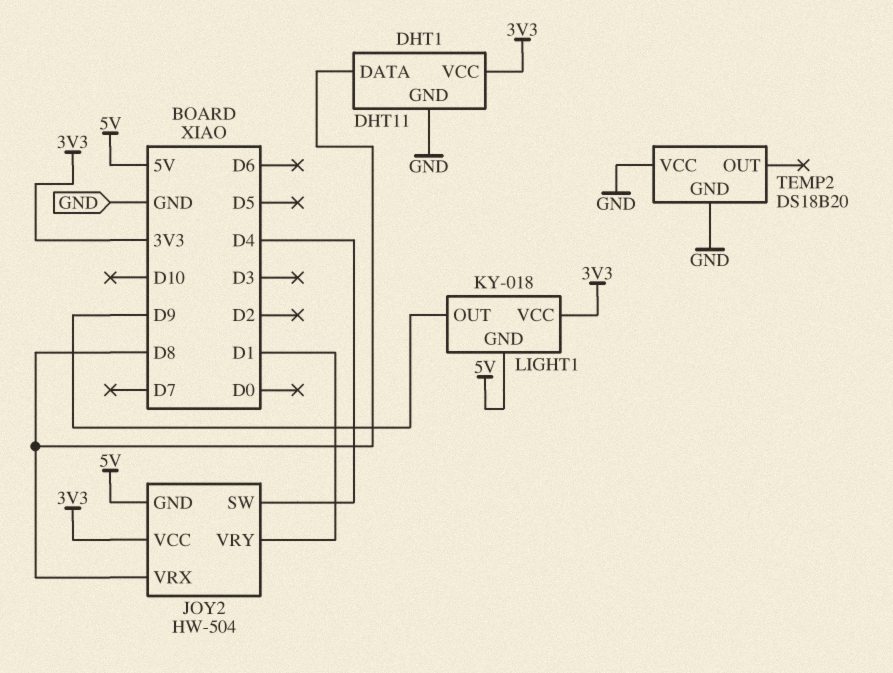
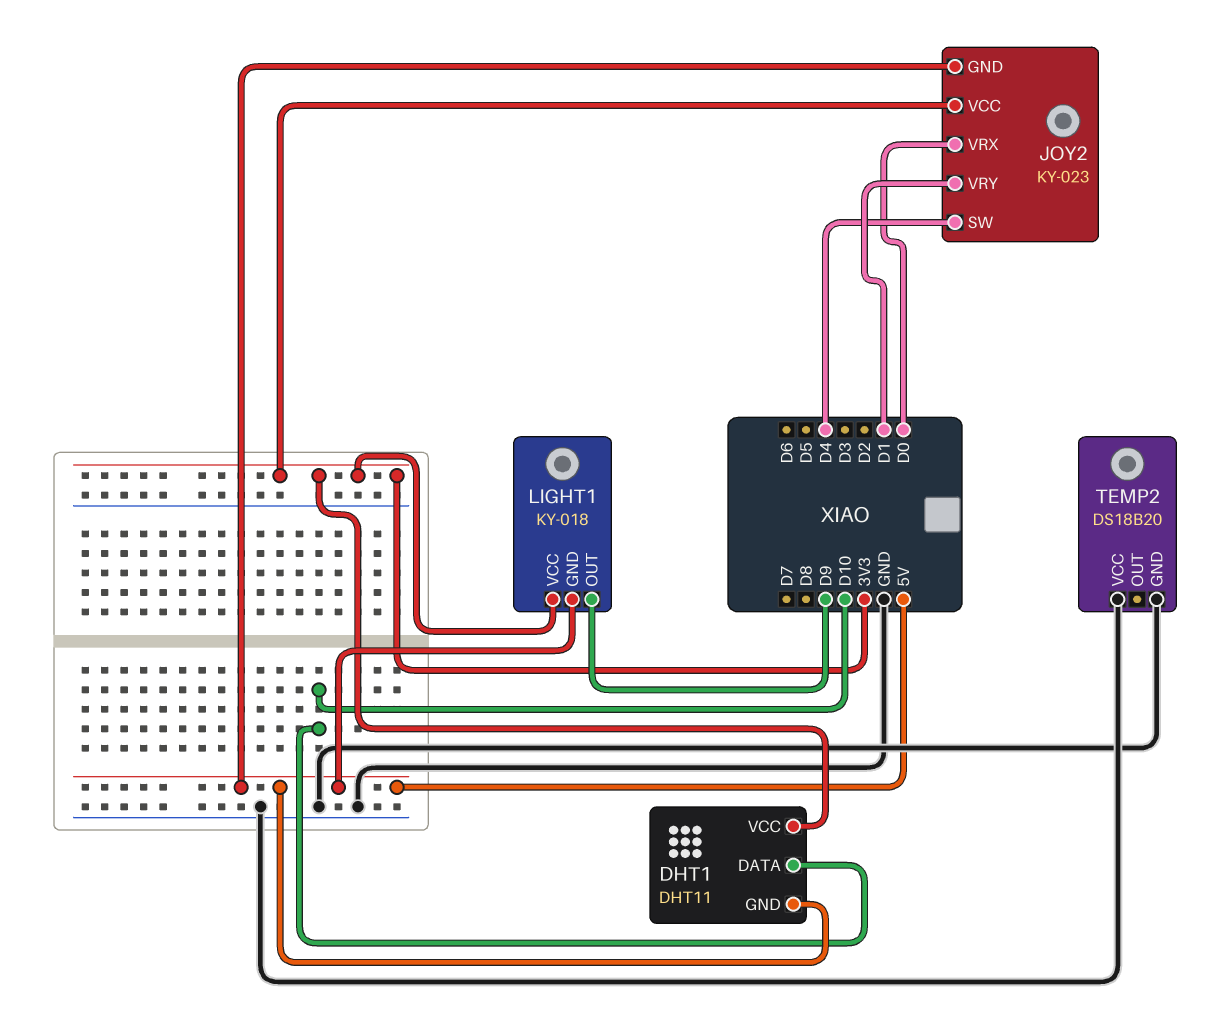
DHT1 pin DATA: D8 -> D10
DHT1 pin GND: GND -> 5V
JOY2: HW-504 -> KY-023
JOY2 pin VRX: D8 -> D0

